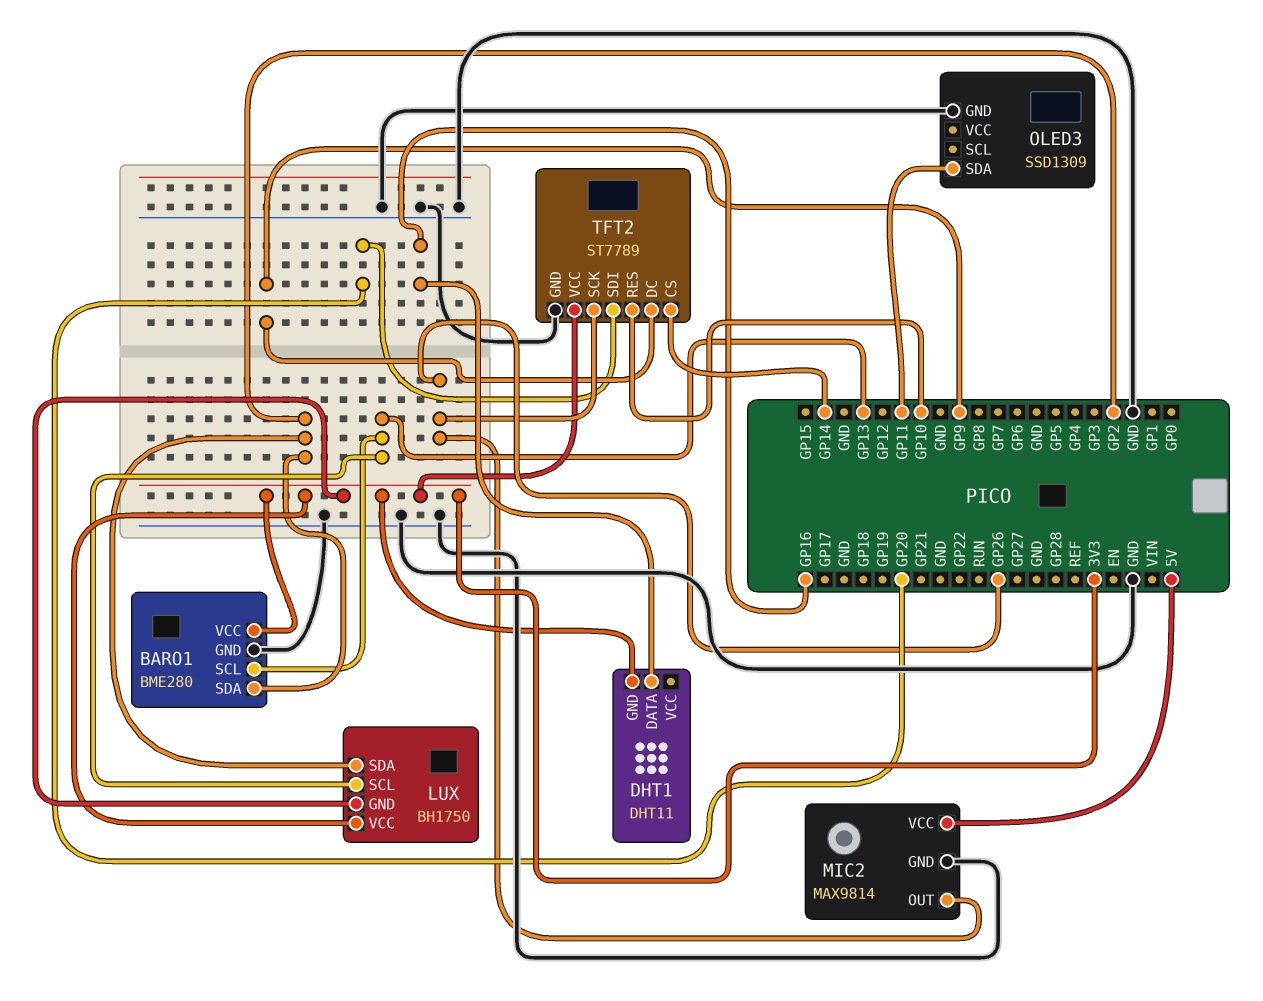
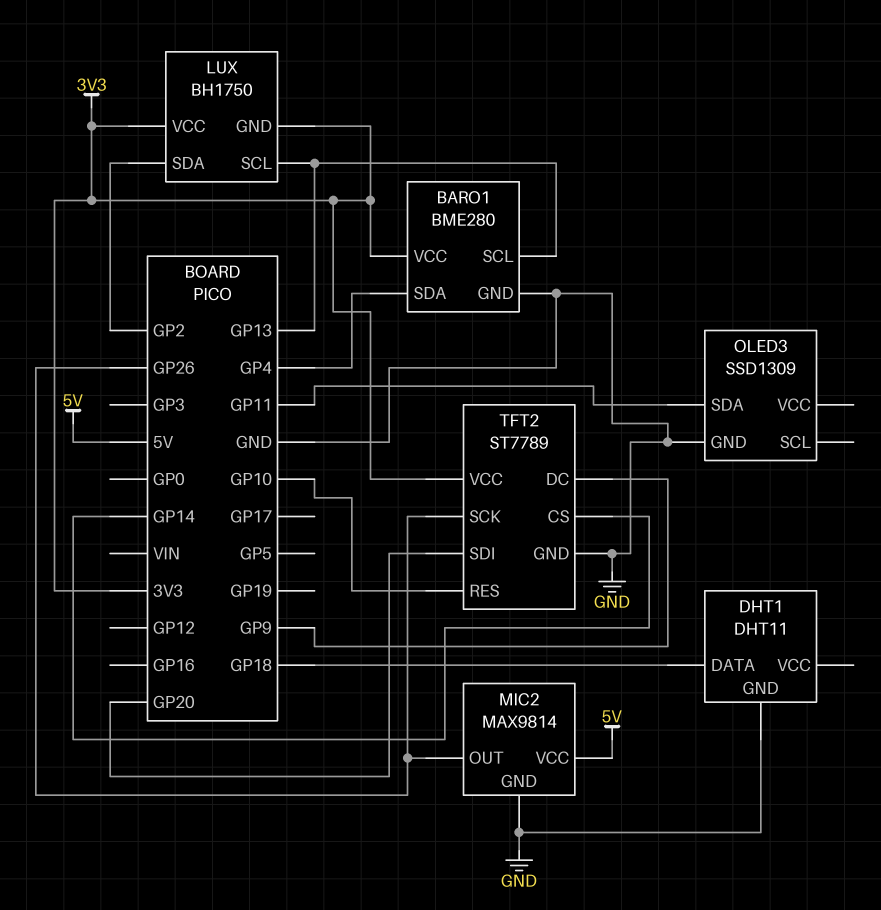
BARO1 pin SDA: GP2 -> GP4
DHT1 pin DATA: GP16 -> GP18
DHT1 pin GND: 3V3 -> GND

